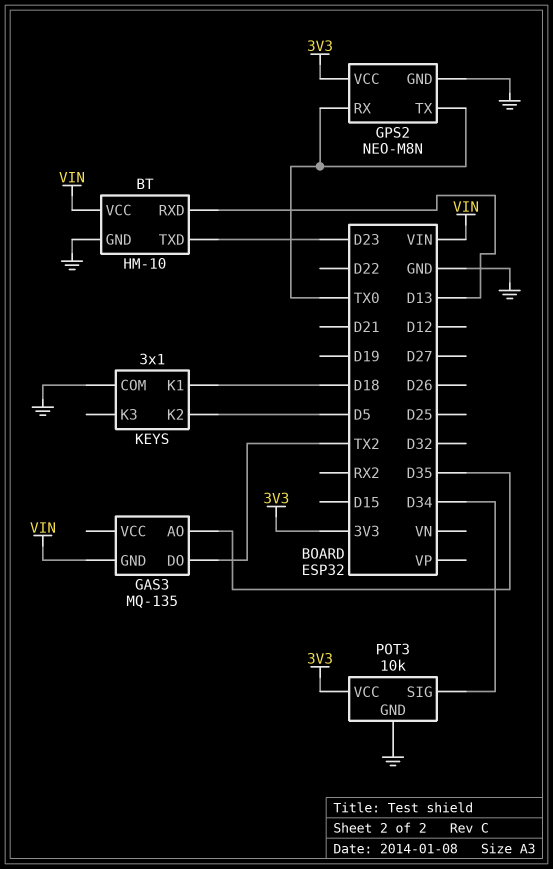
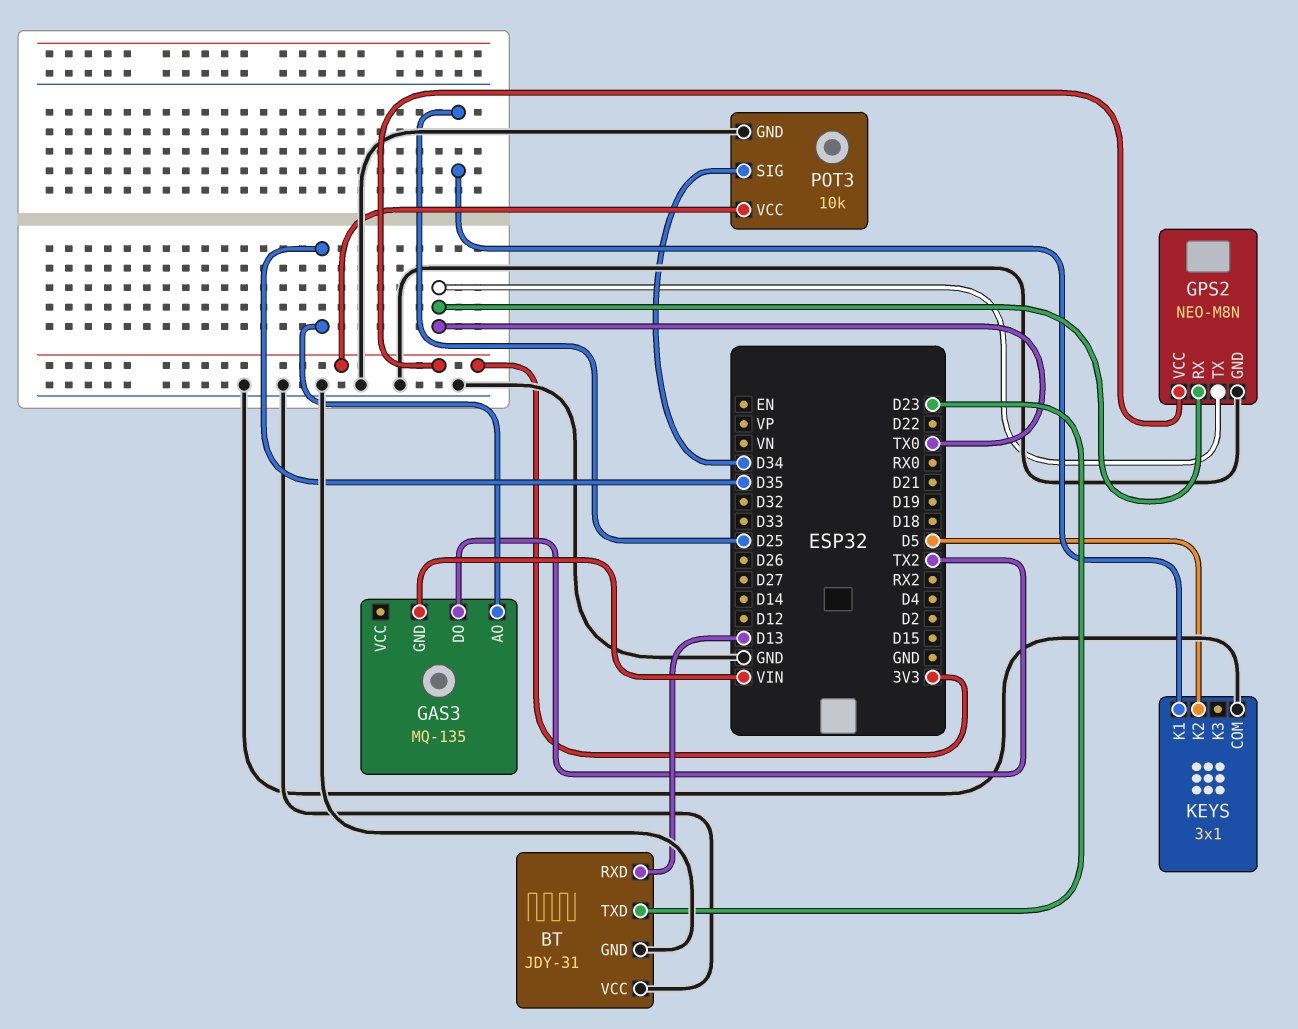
BT: HM-10 -> JDY-31
BT pin VCC: VIN -> GND
KEYS pin K1: D18 -> D25

